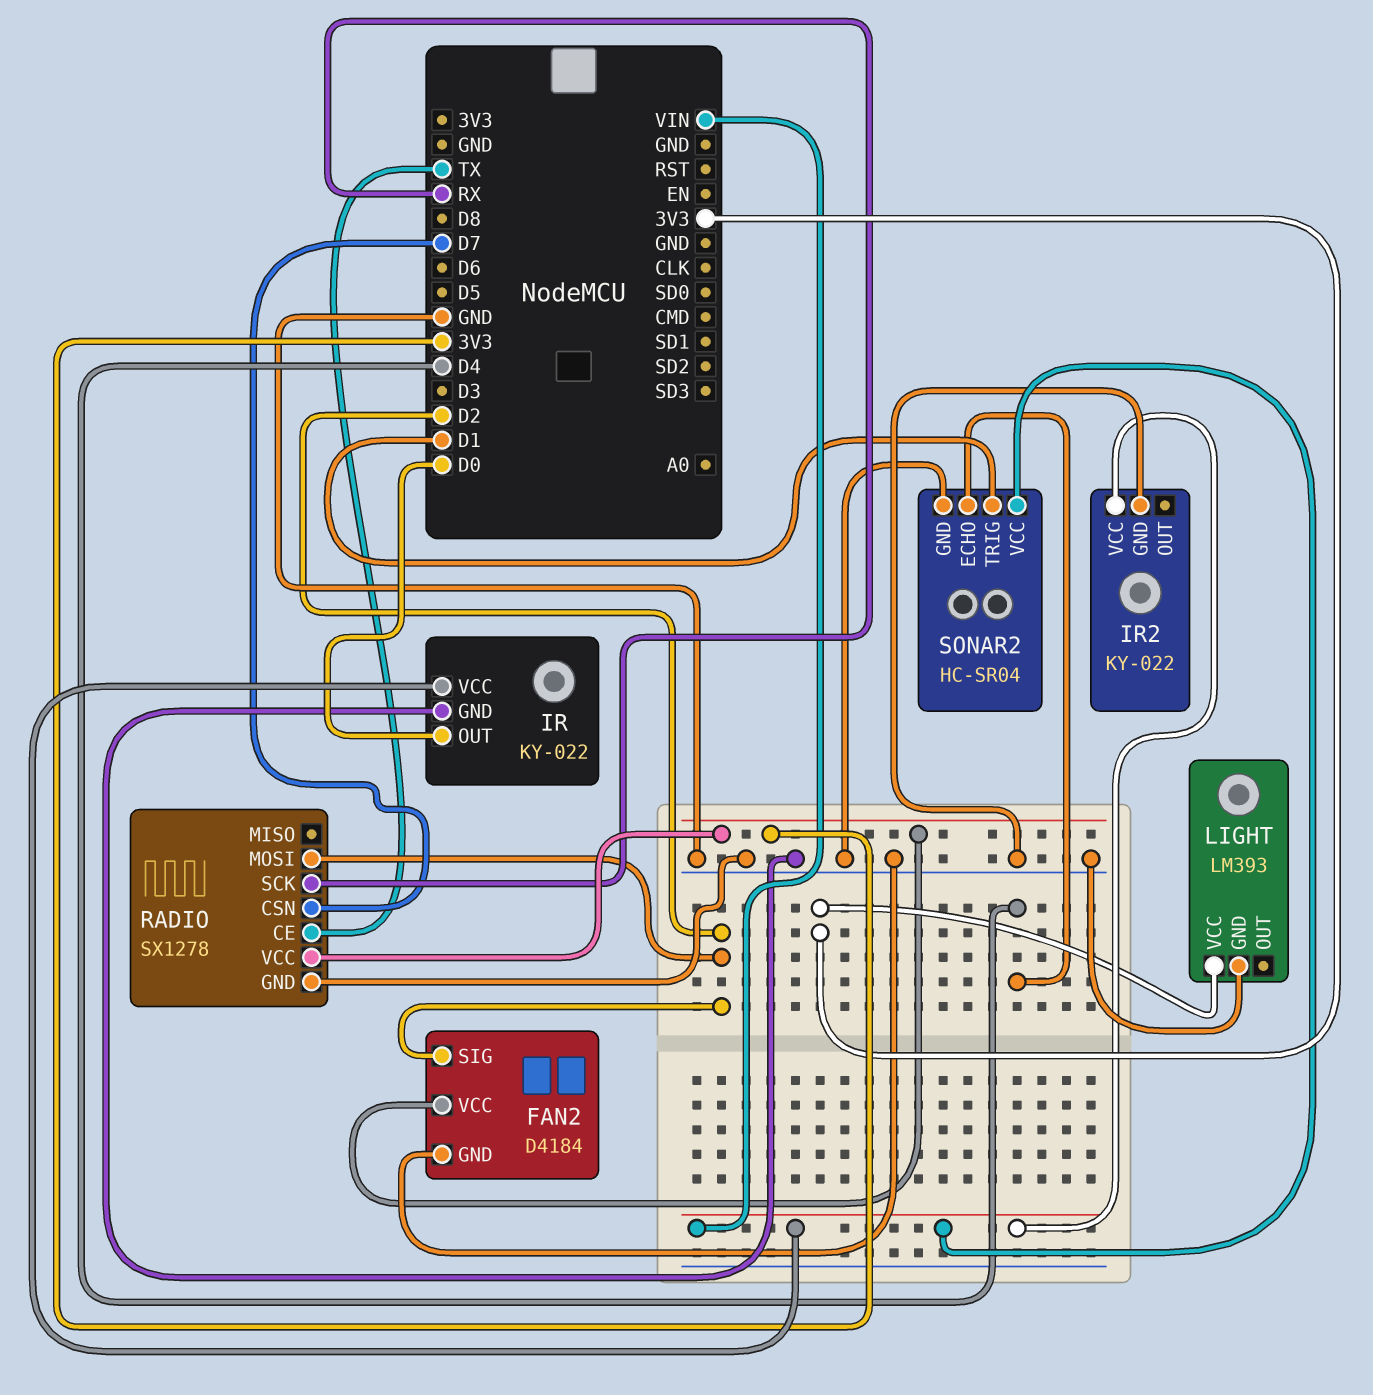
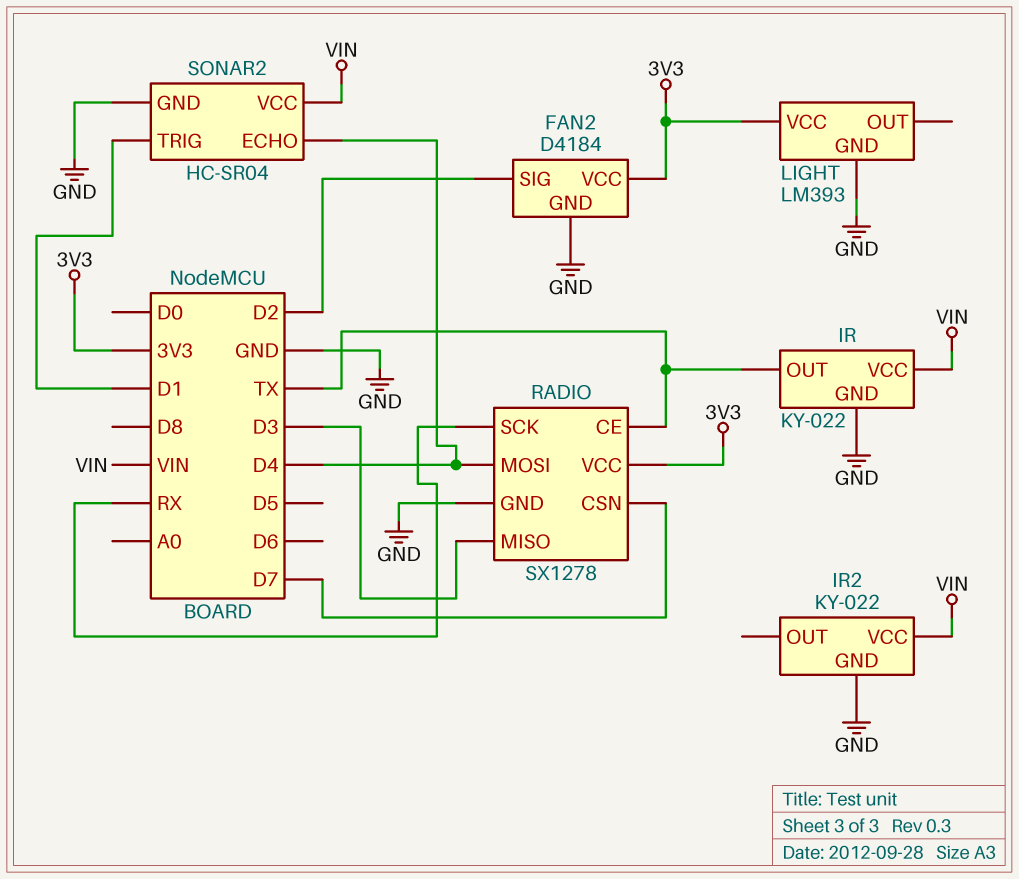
IR pin OUT: D0 -> TX
RADIO pin MISO: none -> D3
RADIO pin MOSI: D2 -> D4

